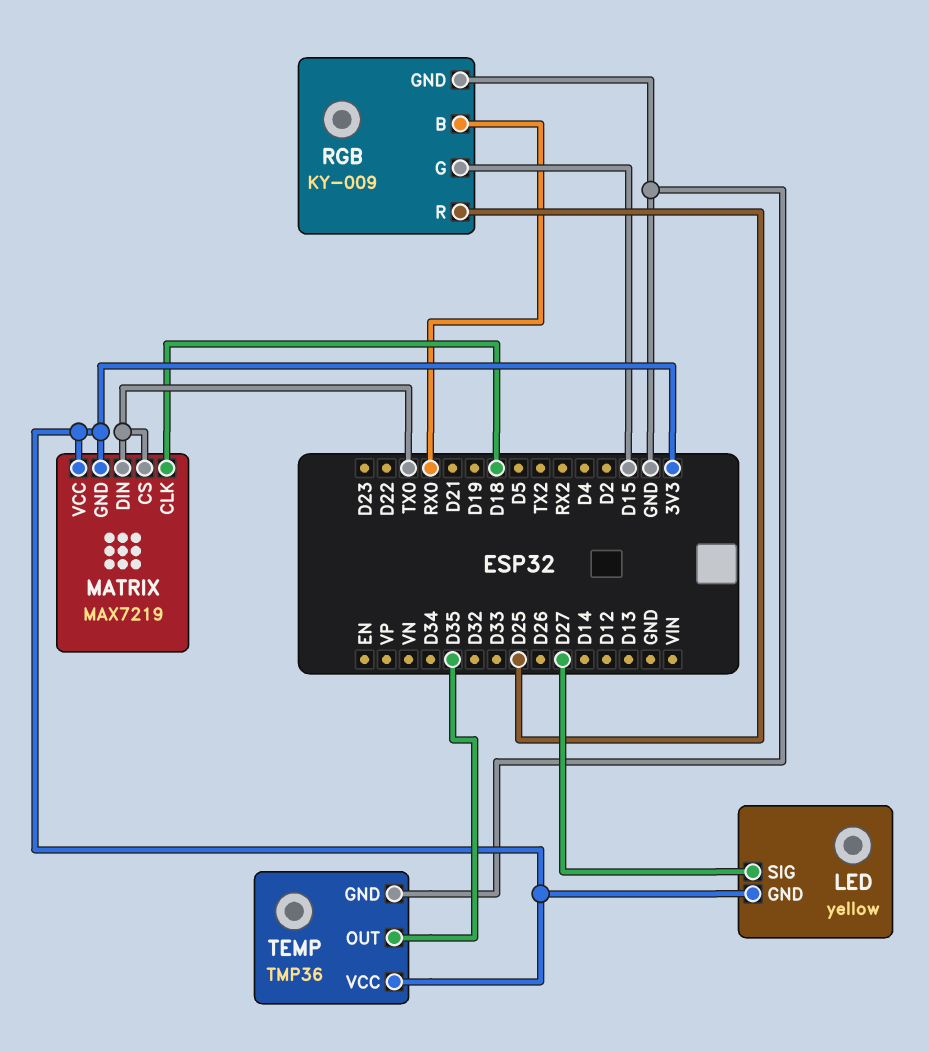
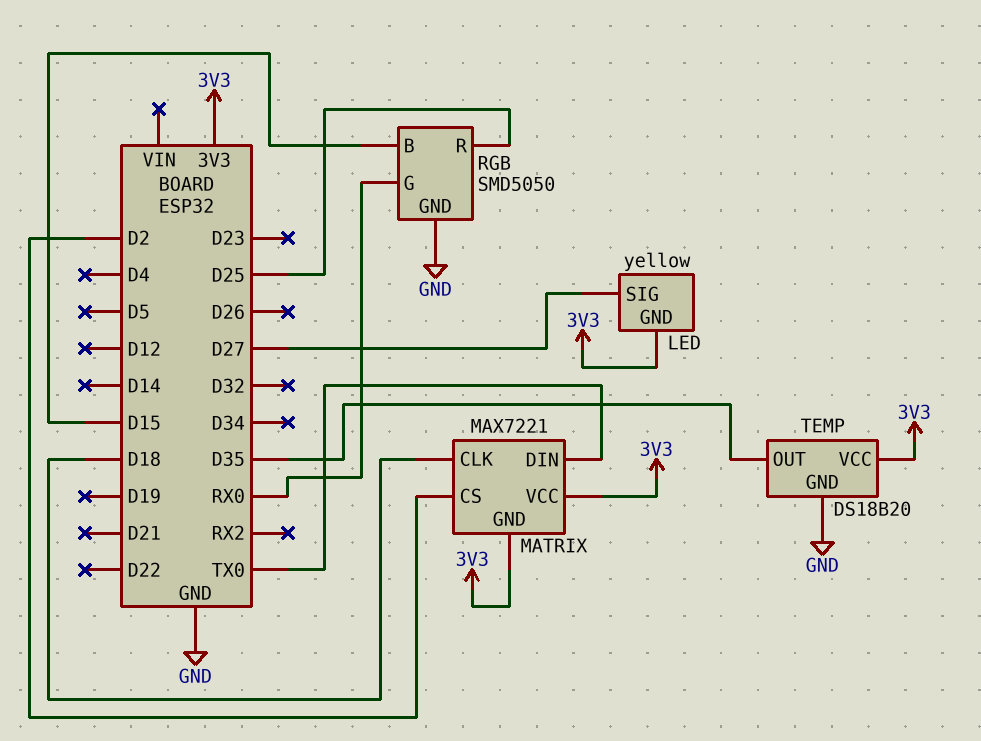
MATRIX: MAX7219 -> MAX7221
MATRIX pin CS: TX0 -> D2
RGB: KY-009 -> SMD5050
RGB pin B: RX0 -> D15
RGB pin G: D15 -> RX0
TEMP: TMP36 -> DS18B20

